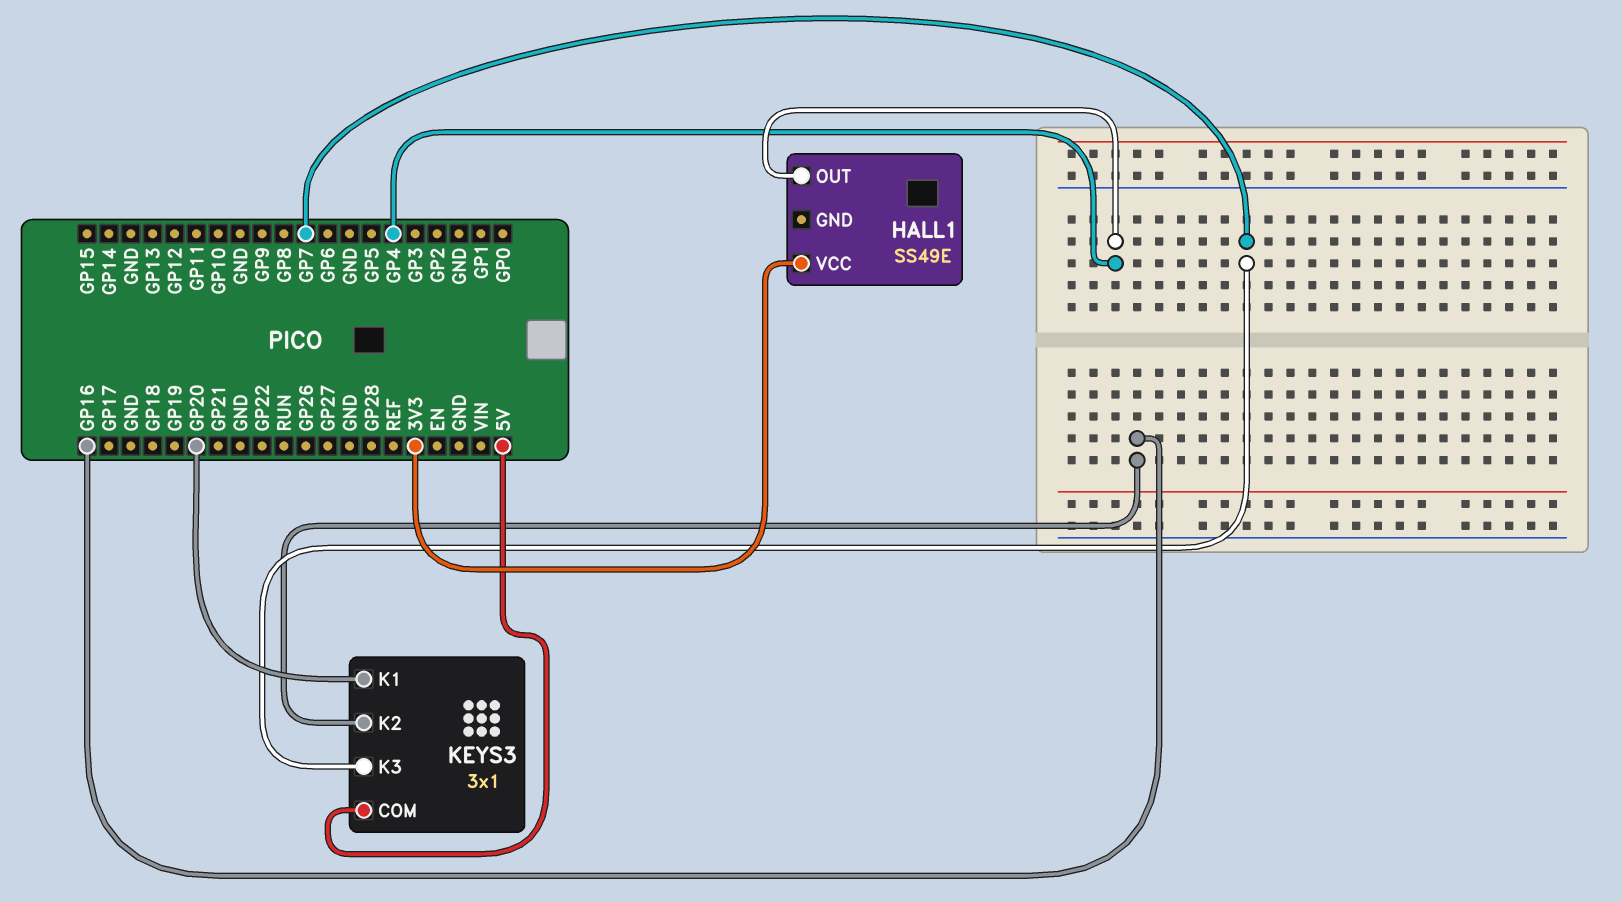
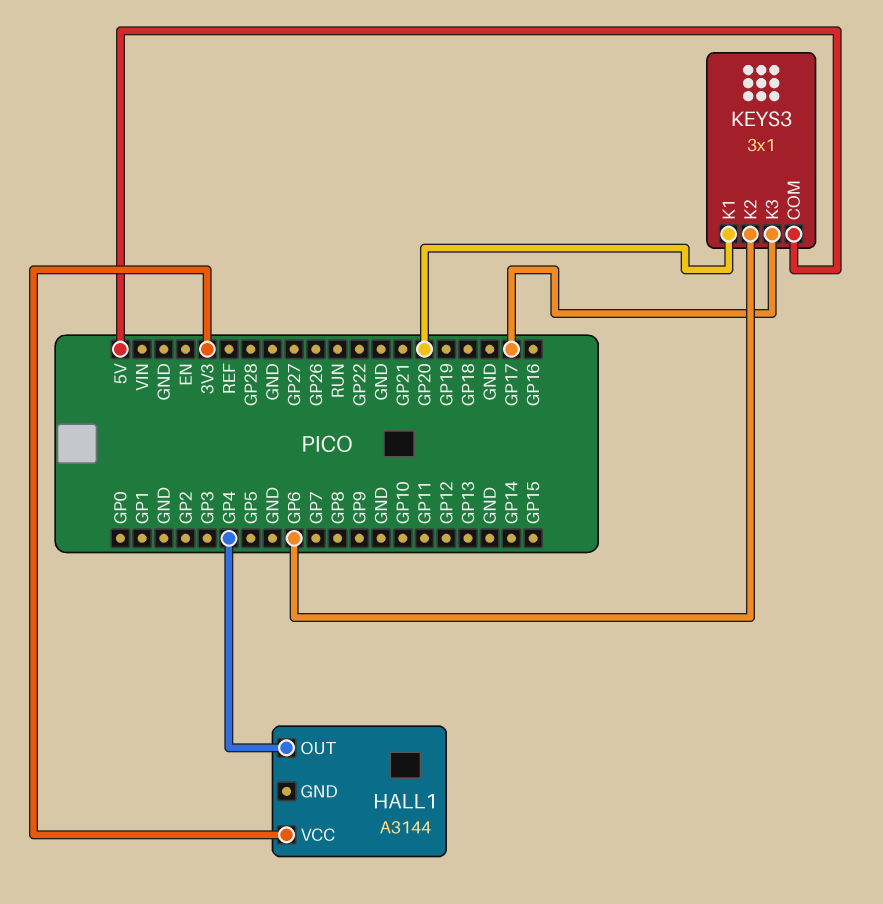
HALL1: SS49E -> A3144
KEYS3 pin K2: GP16 -> GP6
KEYS3 pin K3: GP7 -> GP17

